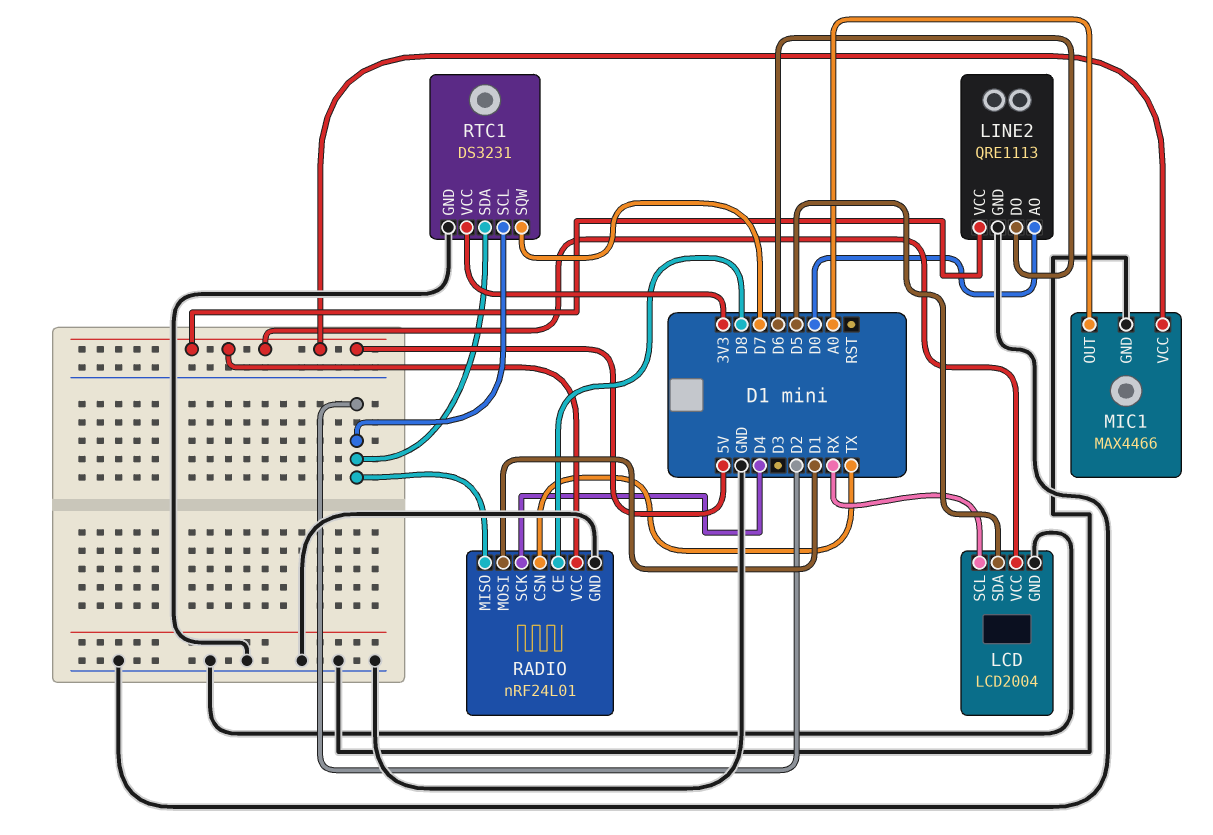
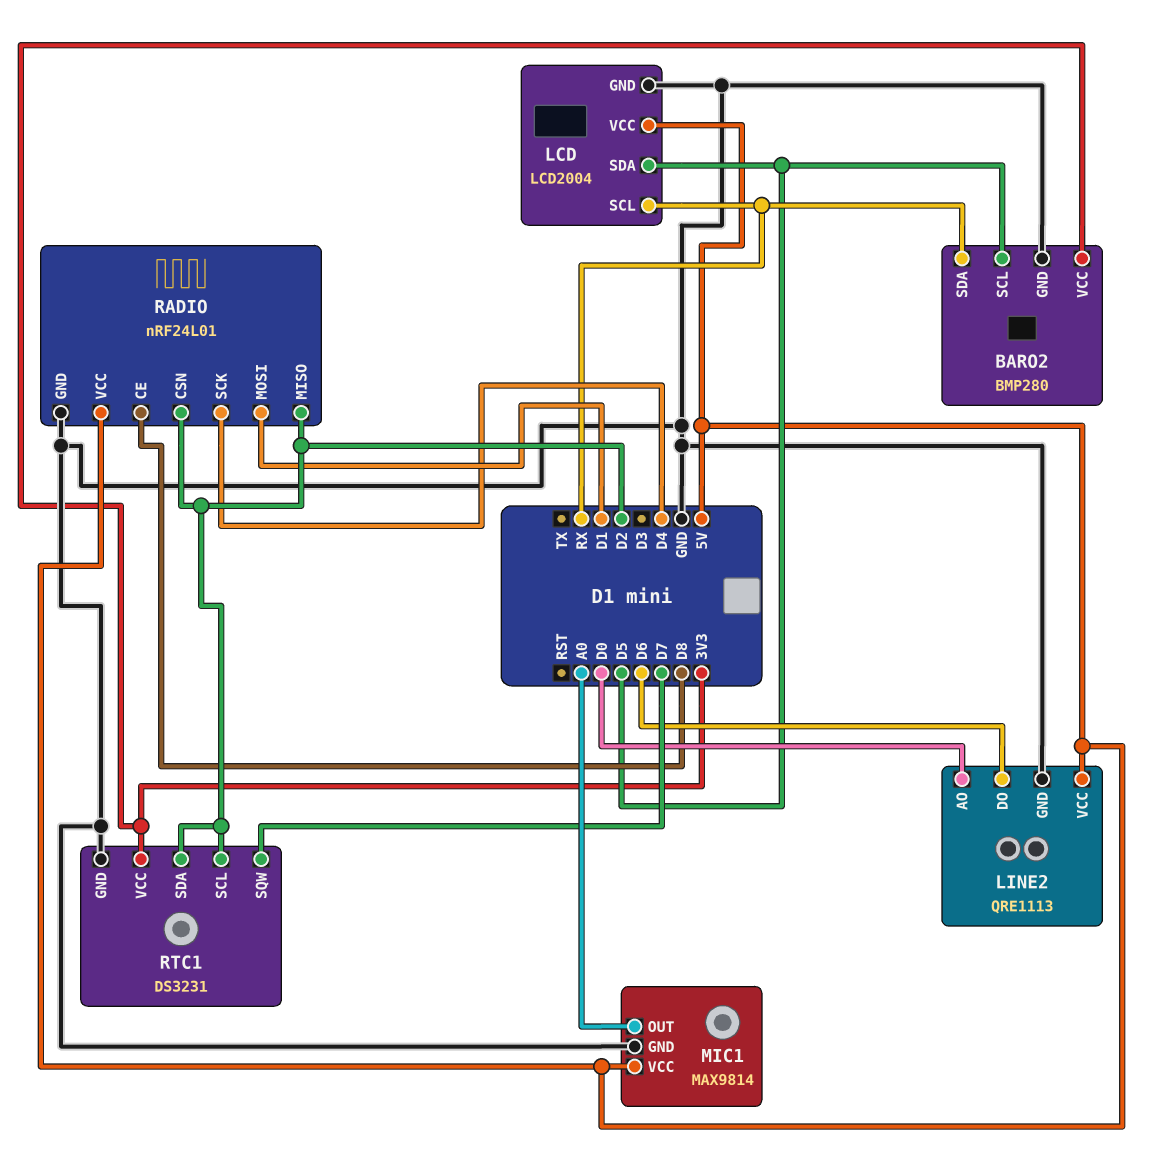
BARO2: none -> BMP280
BARO2 pin GND: none -> GND
BARO2 pin SCL: none -> D5
BARO2 pin SDA: none -> RX
BARO2 pin VCC: none -> 3V3
MIC1: MAX4466 -> MAX9814
RADIO pin CSN: TX -> D2

